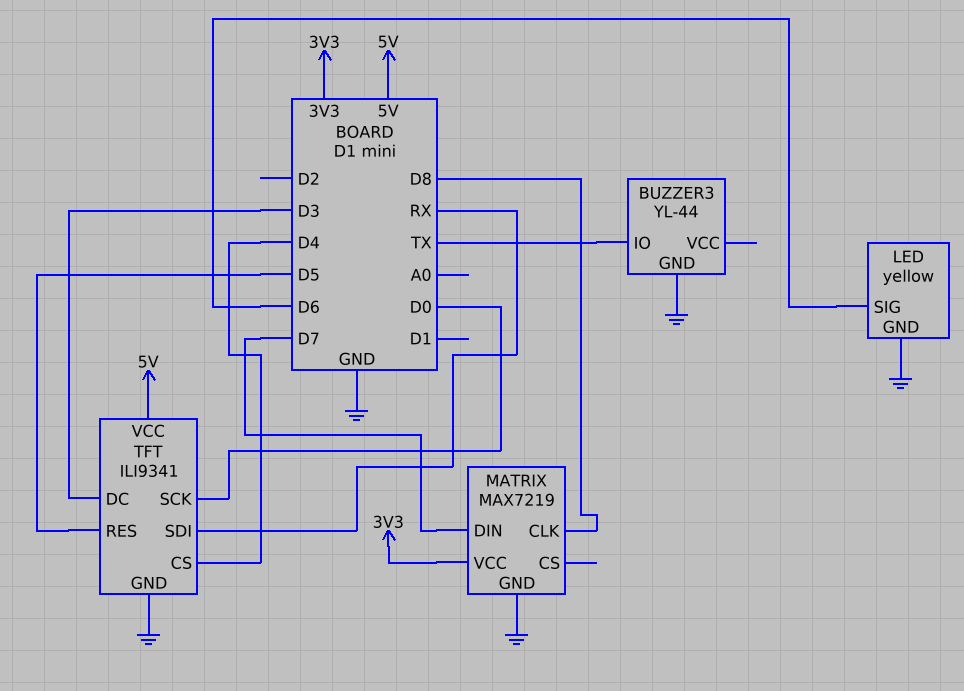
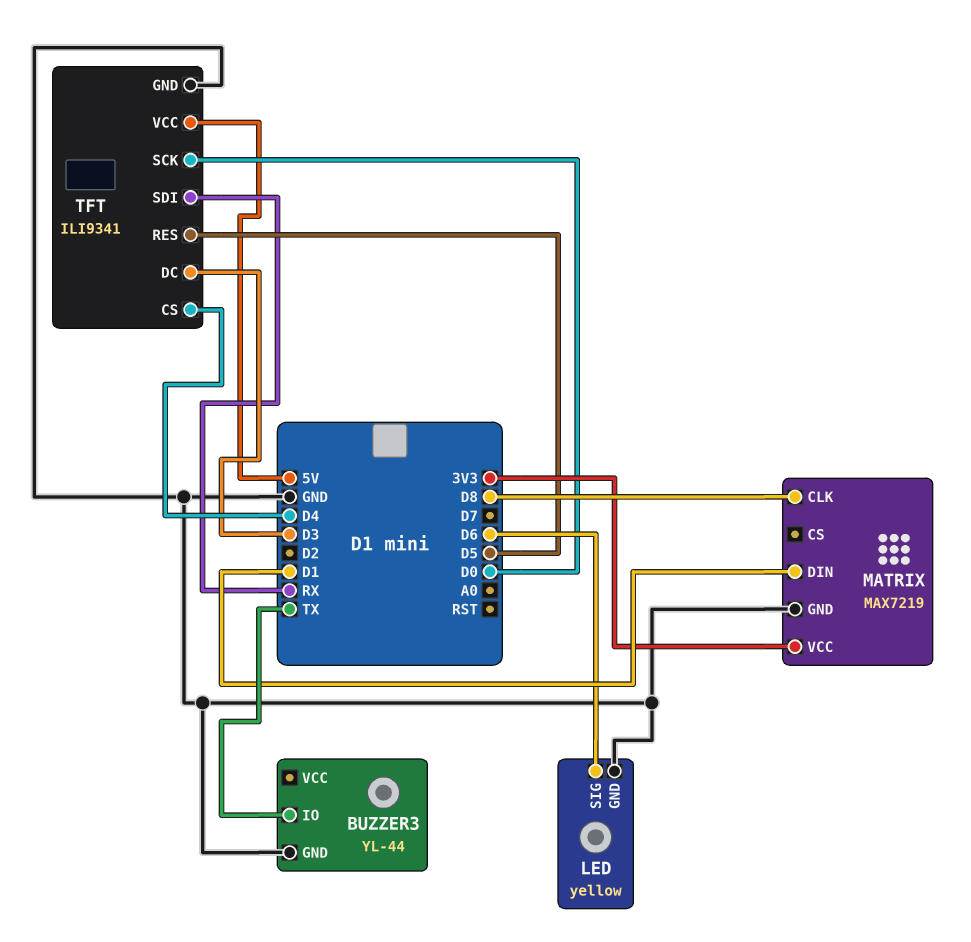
MATRIX pin DIN: D7 -> D1

